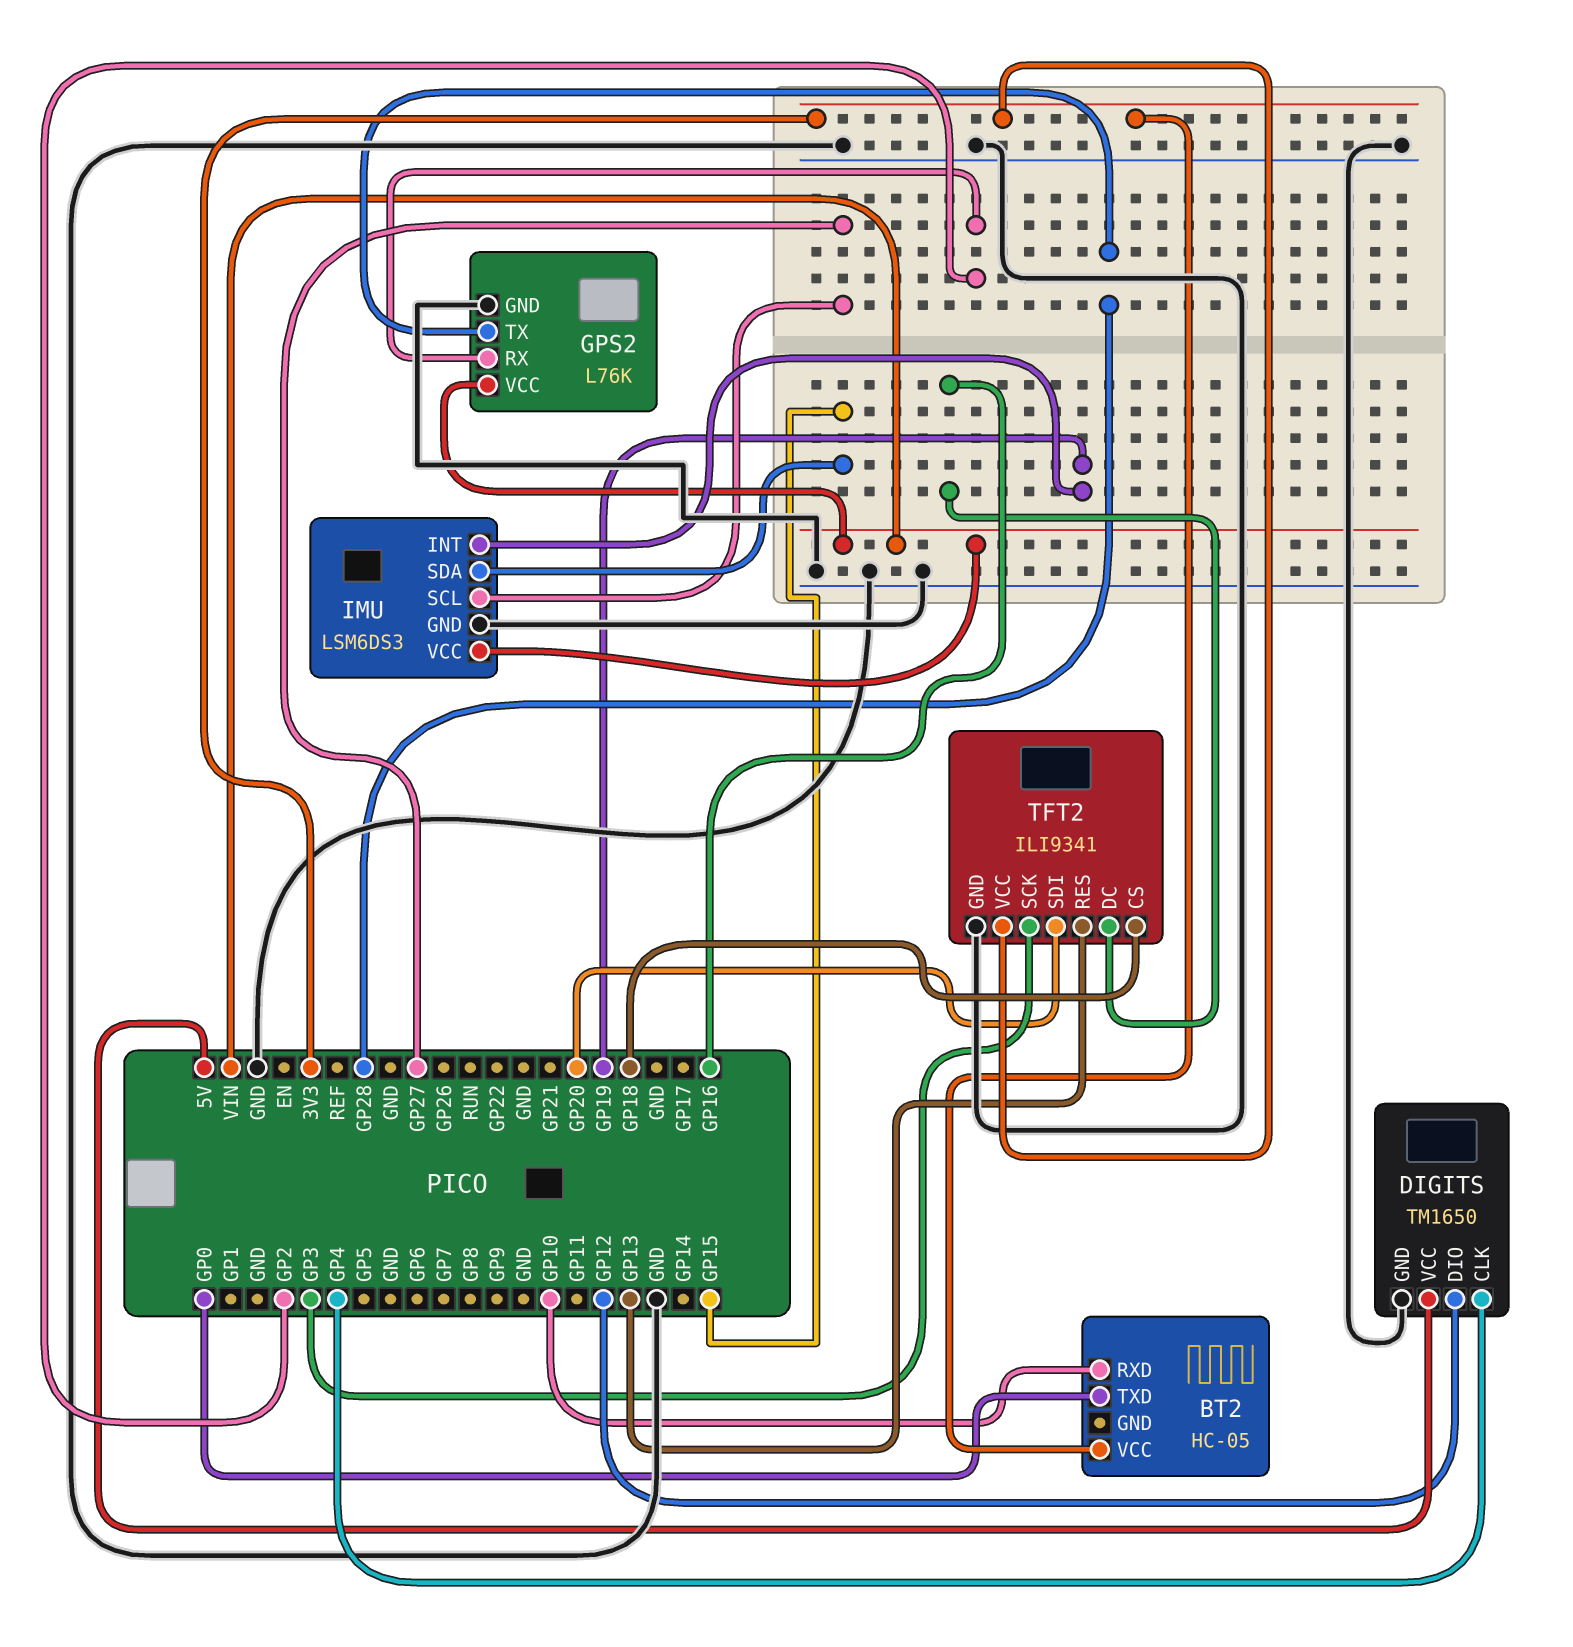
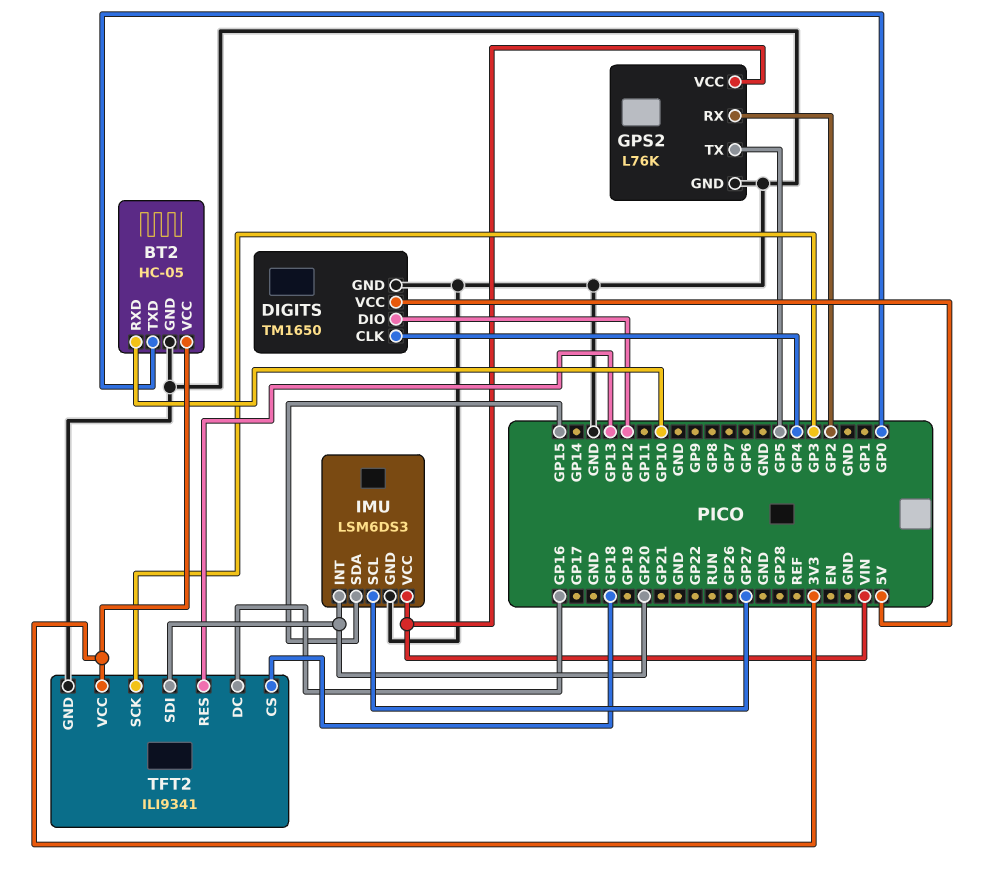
BT2 pin GND: none -> GND
GPS2 pin TX: GP28 -> GP5
IMU pin INT: GP19 -> GP20

